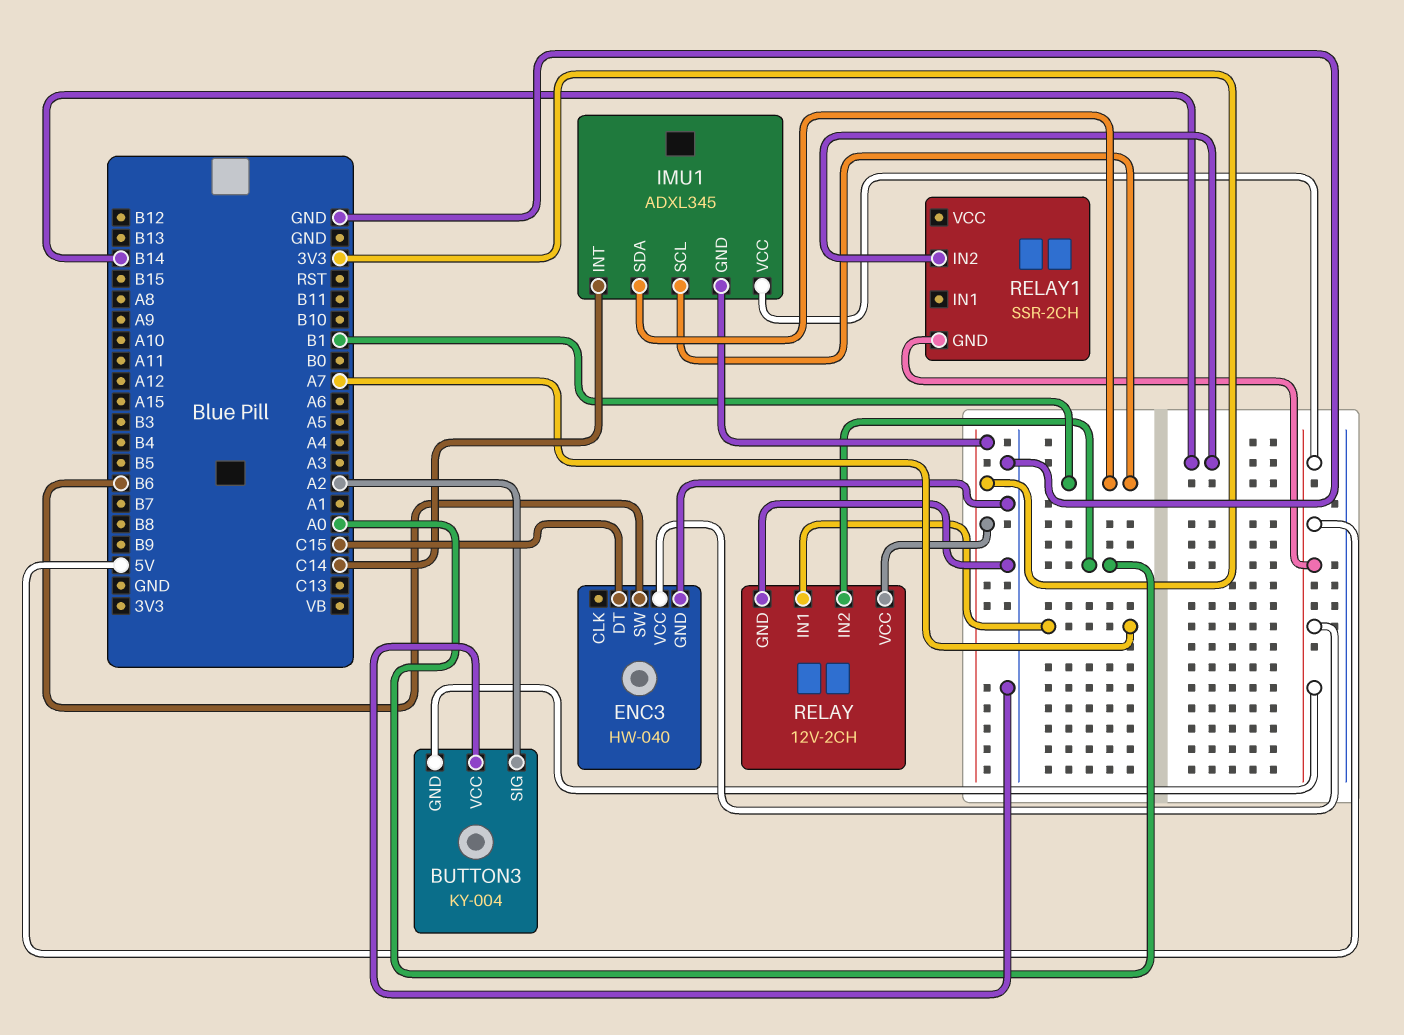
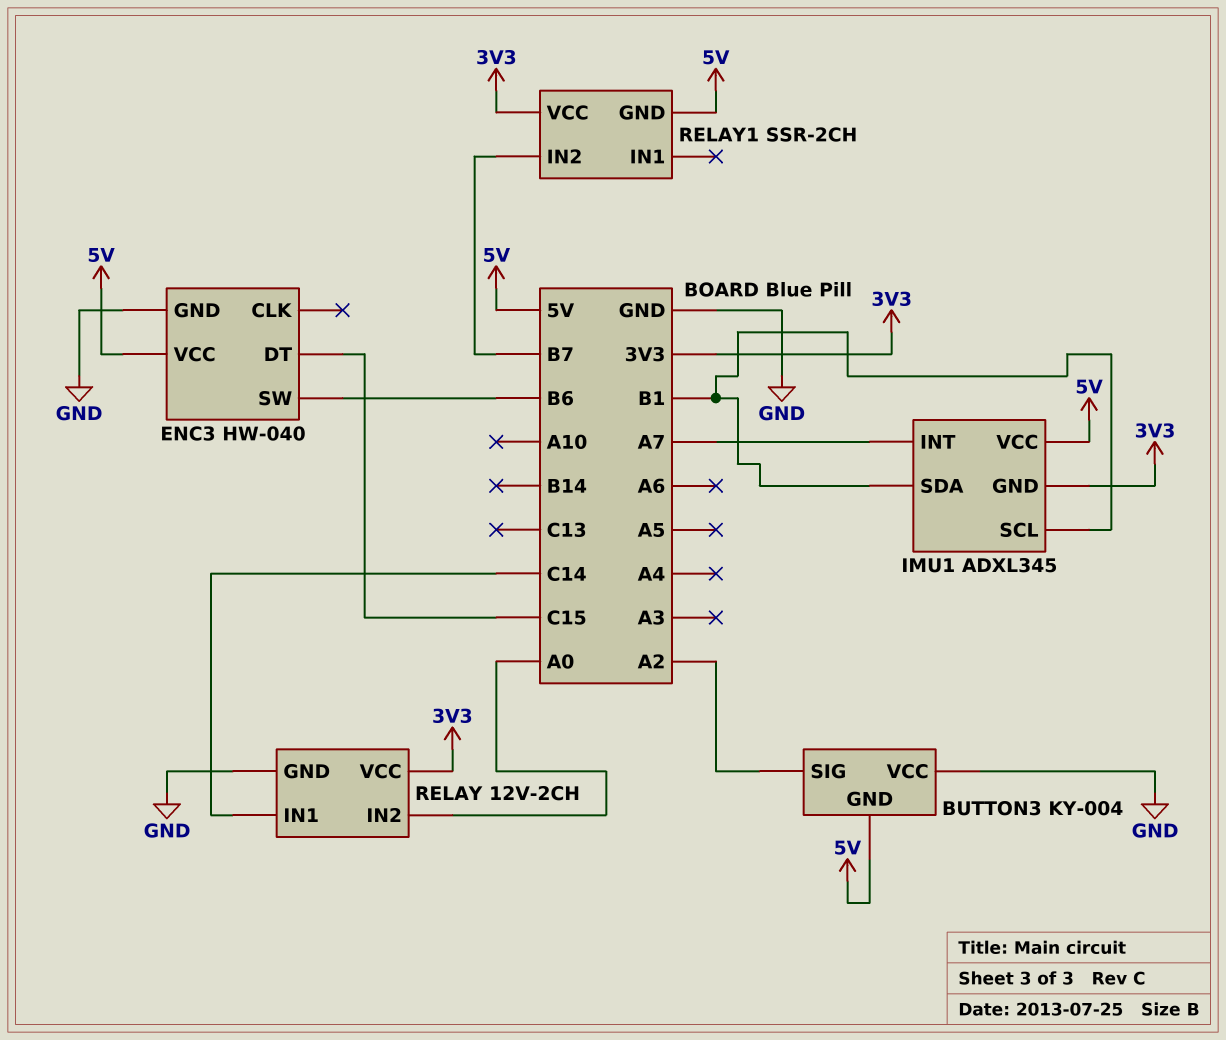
IMU1 pin INT: C14 -> A7
RELAY pin IN1: A7 -> C14
RELAY1 pin IN2: B14 -> B7
RELAY1 pin VCC: none -> 3V3

